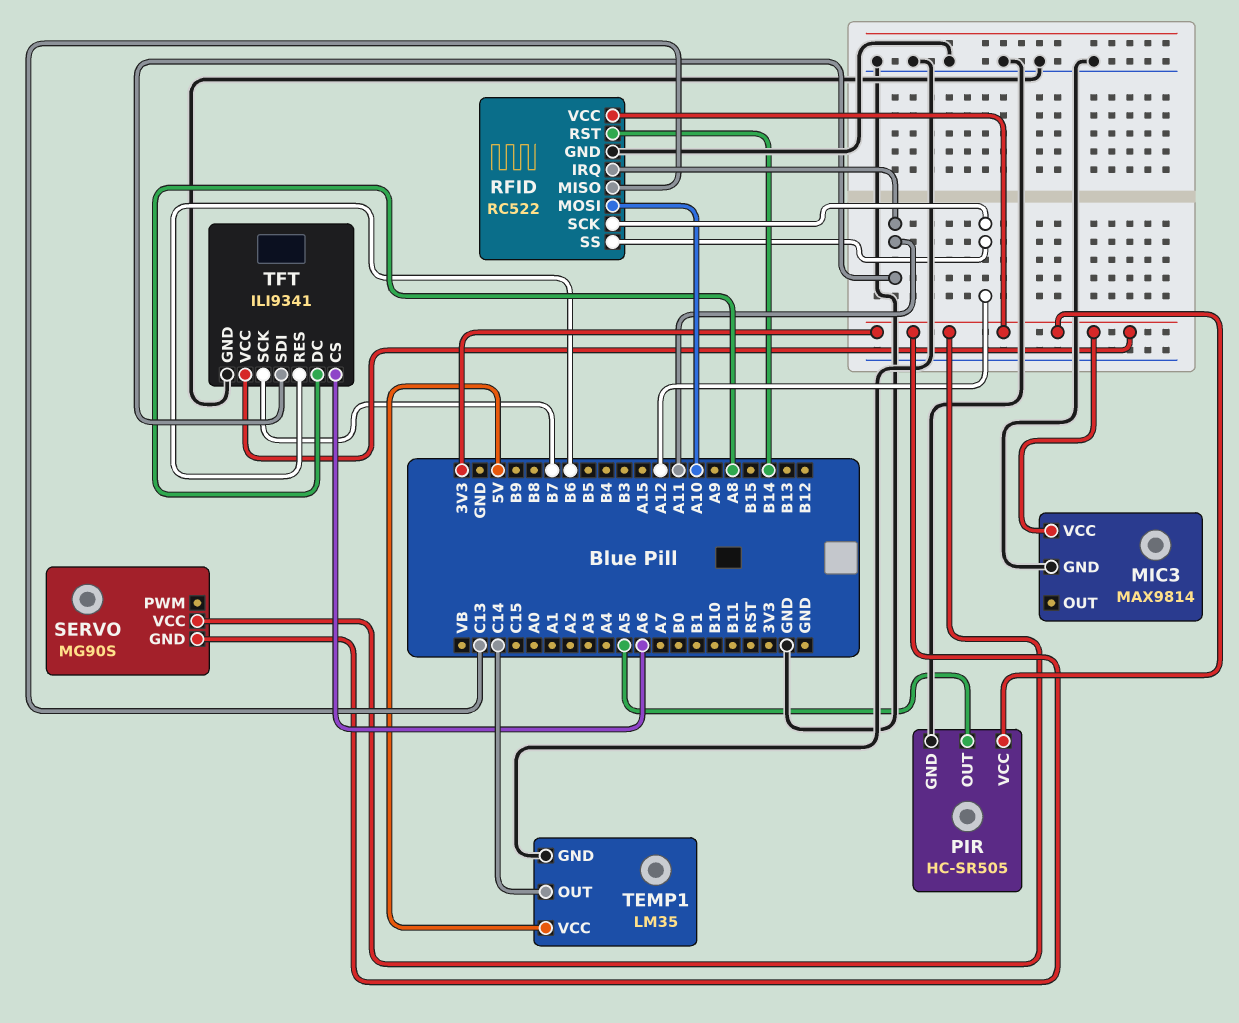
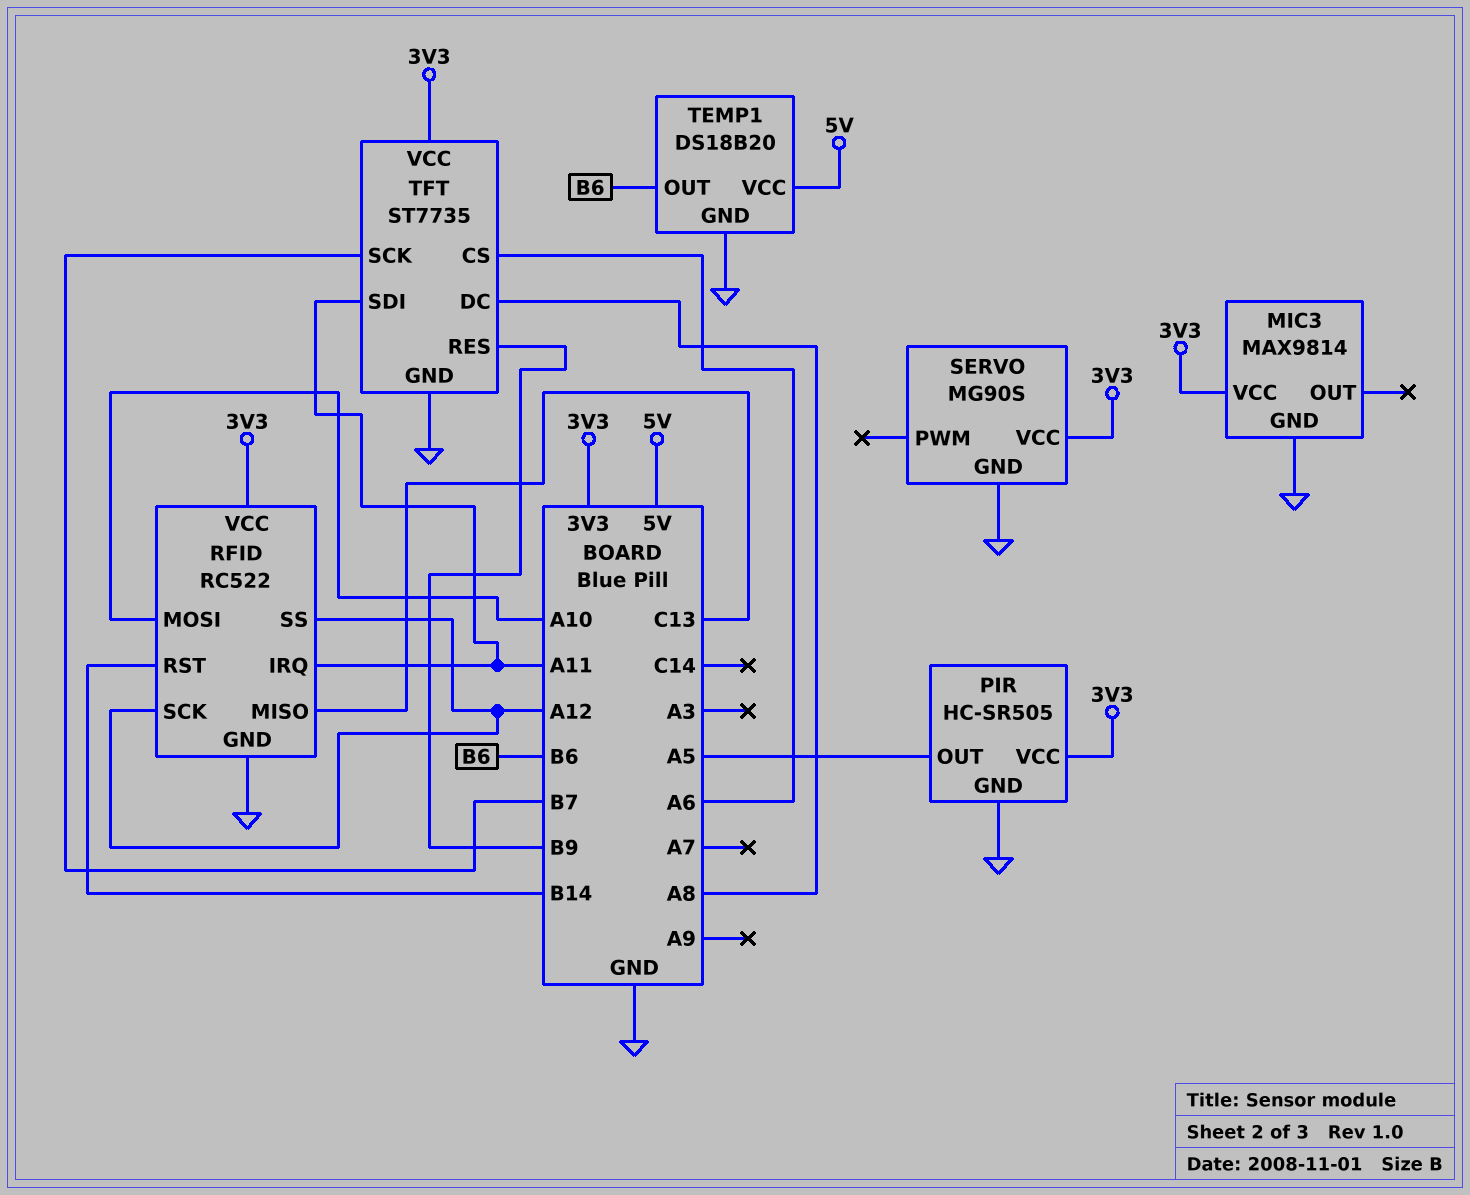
SERVO pin GND: 3V3 -> GND
TEMP1: LM35 -> DS18B20
TEMP1 pin OUT: C14 -> B6
TFT: ILI9341 -> ST7735
TFT pin RES: B6 -> B9

